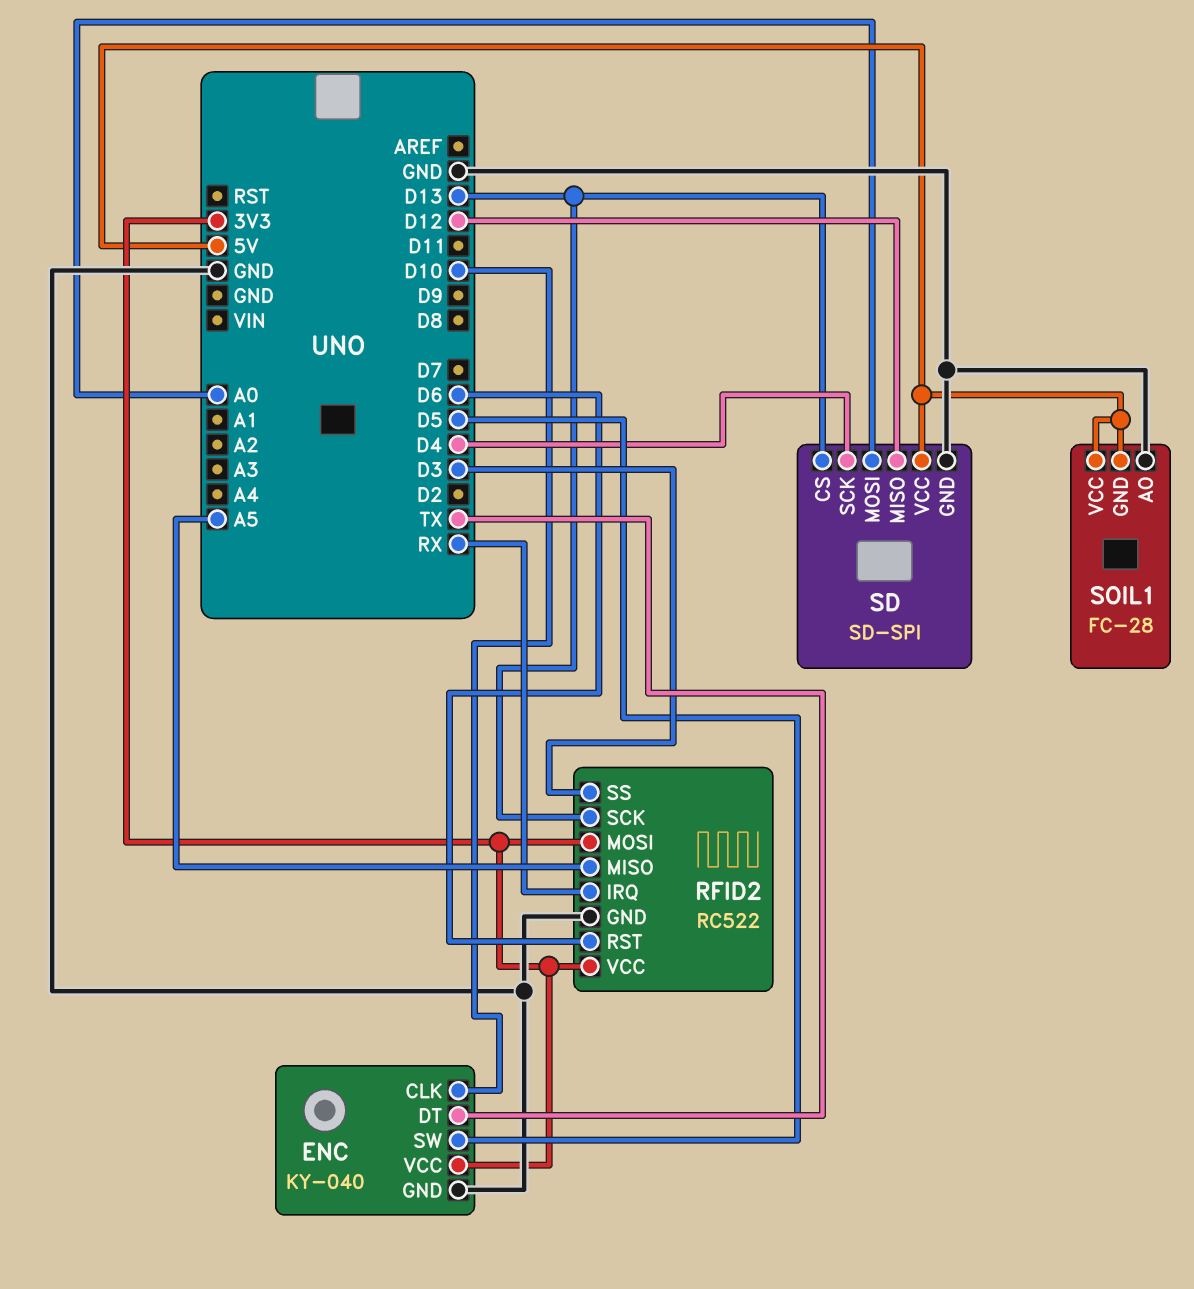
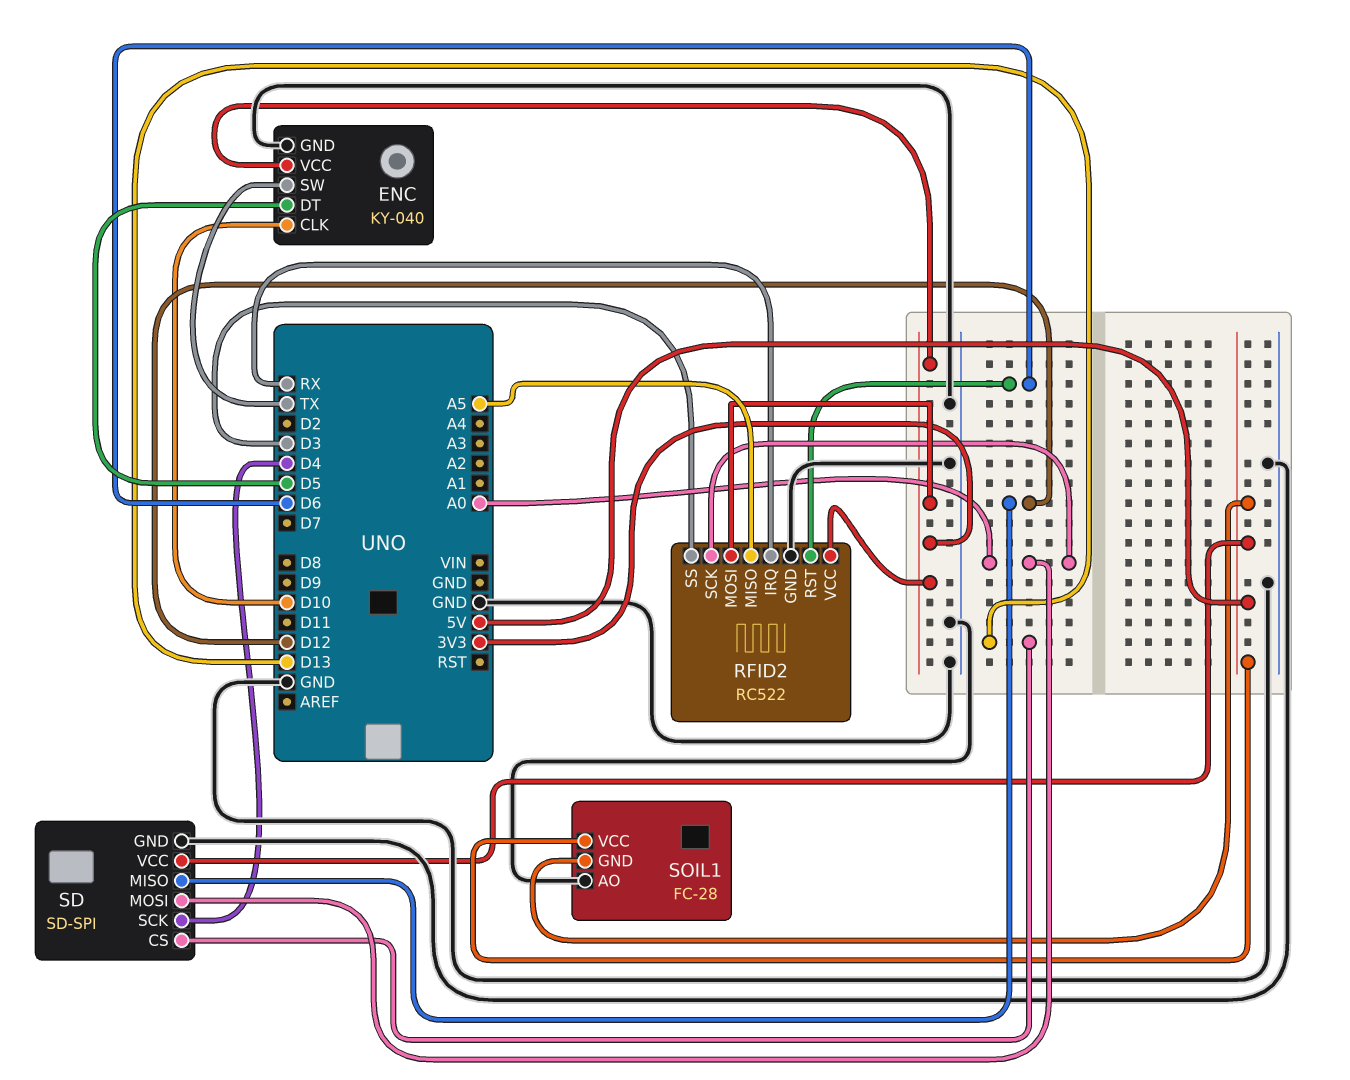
ENC pin DT: TX -> D5
ENC pin SW: D5 -> TX
RFID2 pin SCK: D13 -> A0

